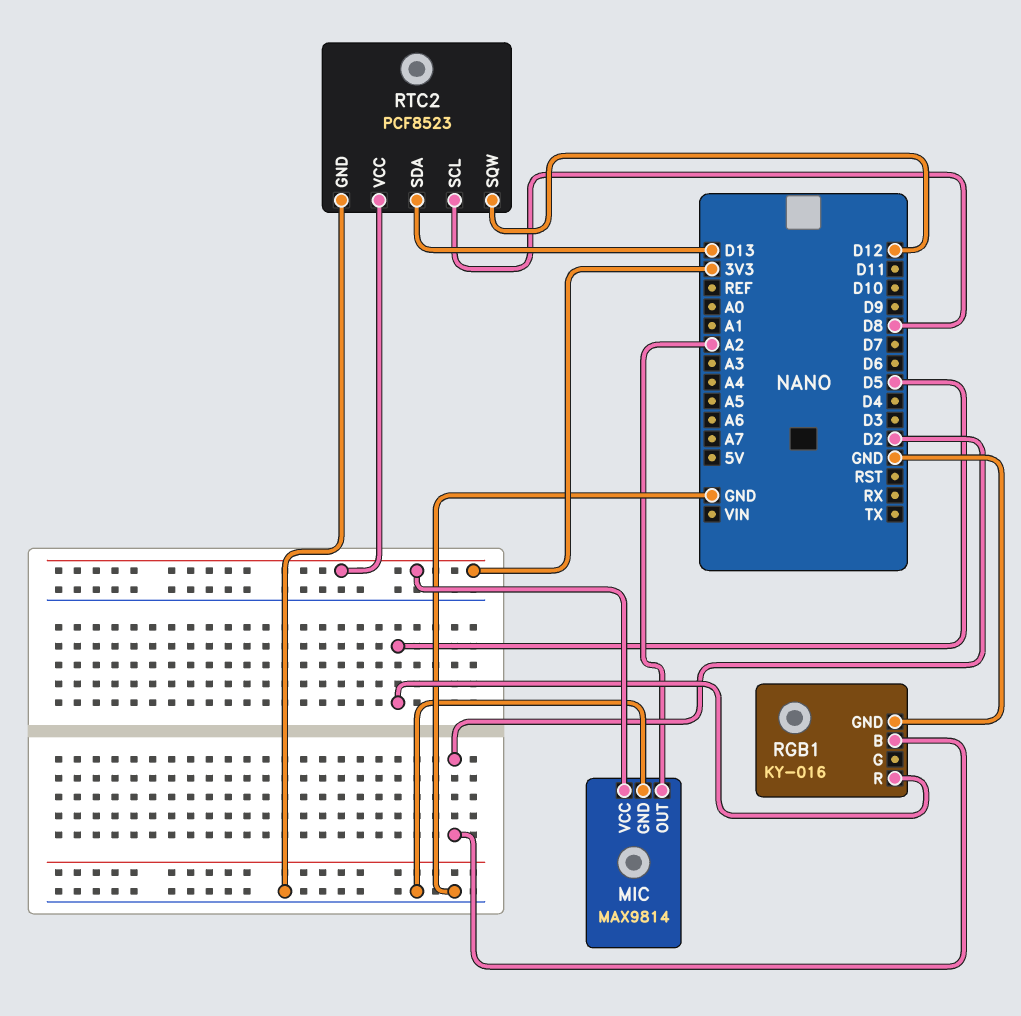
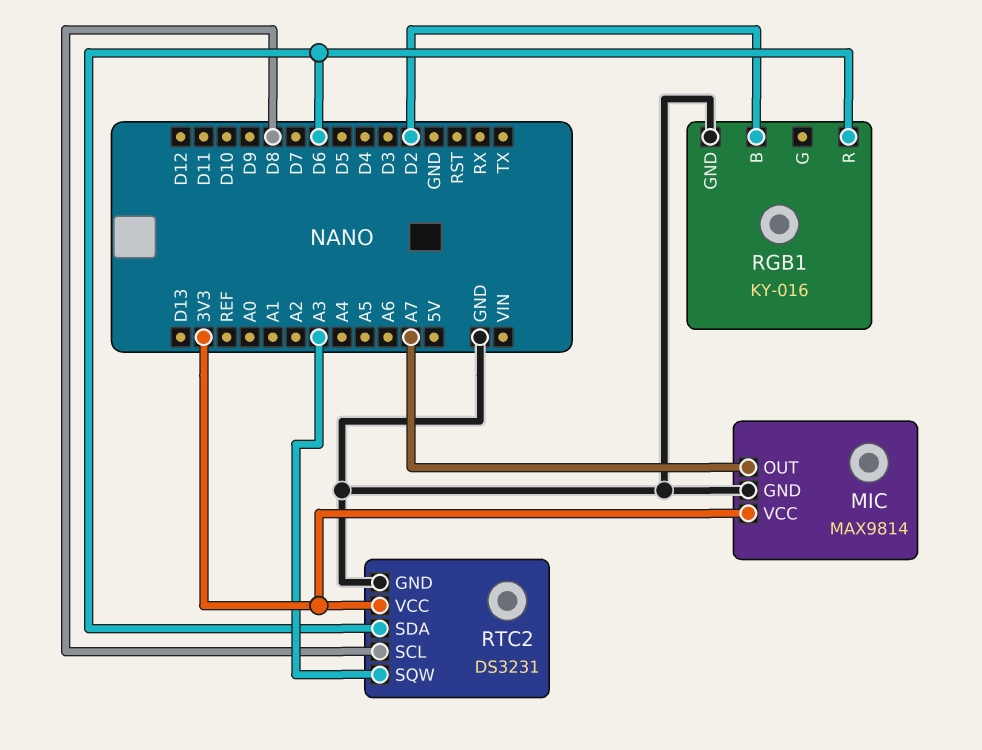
MIC pin OUT: A2 -> A7
RGB1 pin R: D5 -> D6
RTC2: PCF8523 -> DS3231
RTC2 pin SDA: D13 -> D6
RTC2 pin SQW: D12 -> A3

